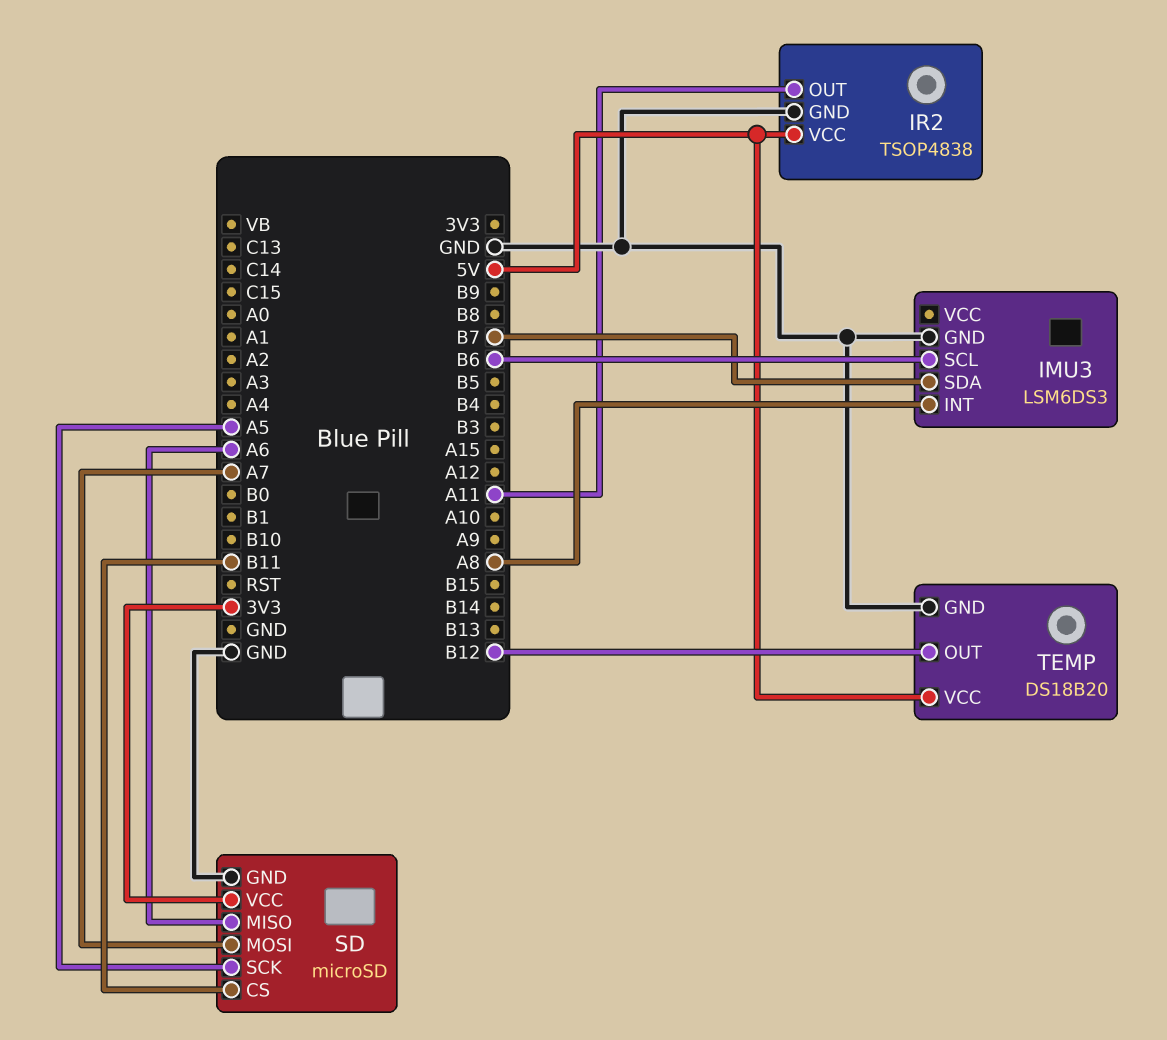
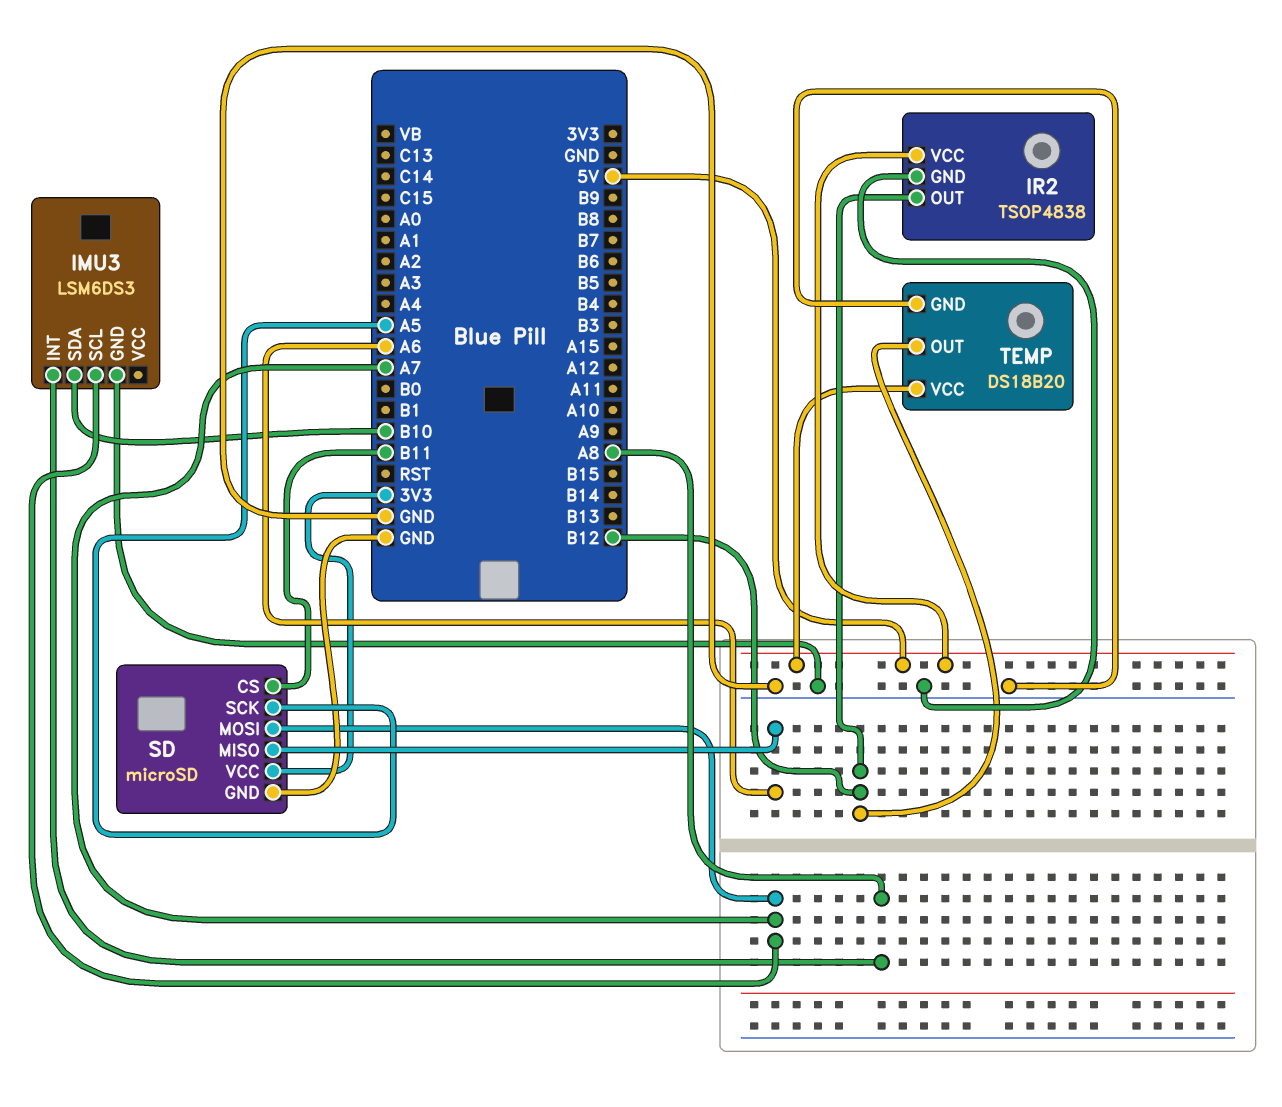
IMU3 pin SCL: B6 -> A7
IMU3 pin SDA: B7 -> B10
IR2 pin OUT: A11 -> B12

